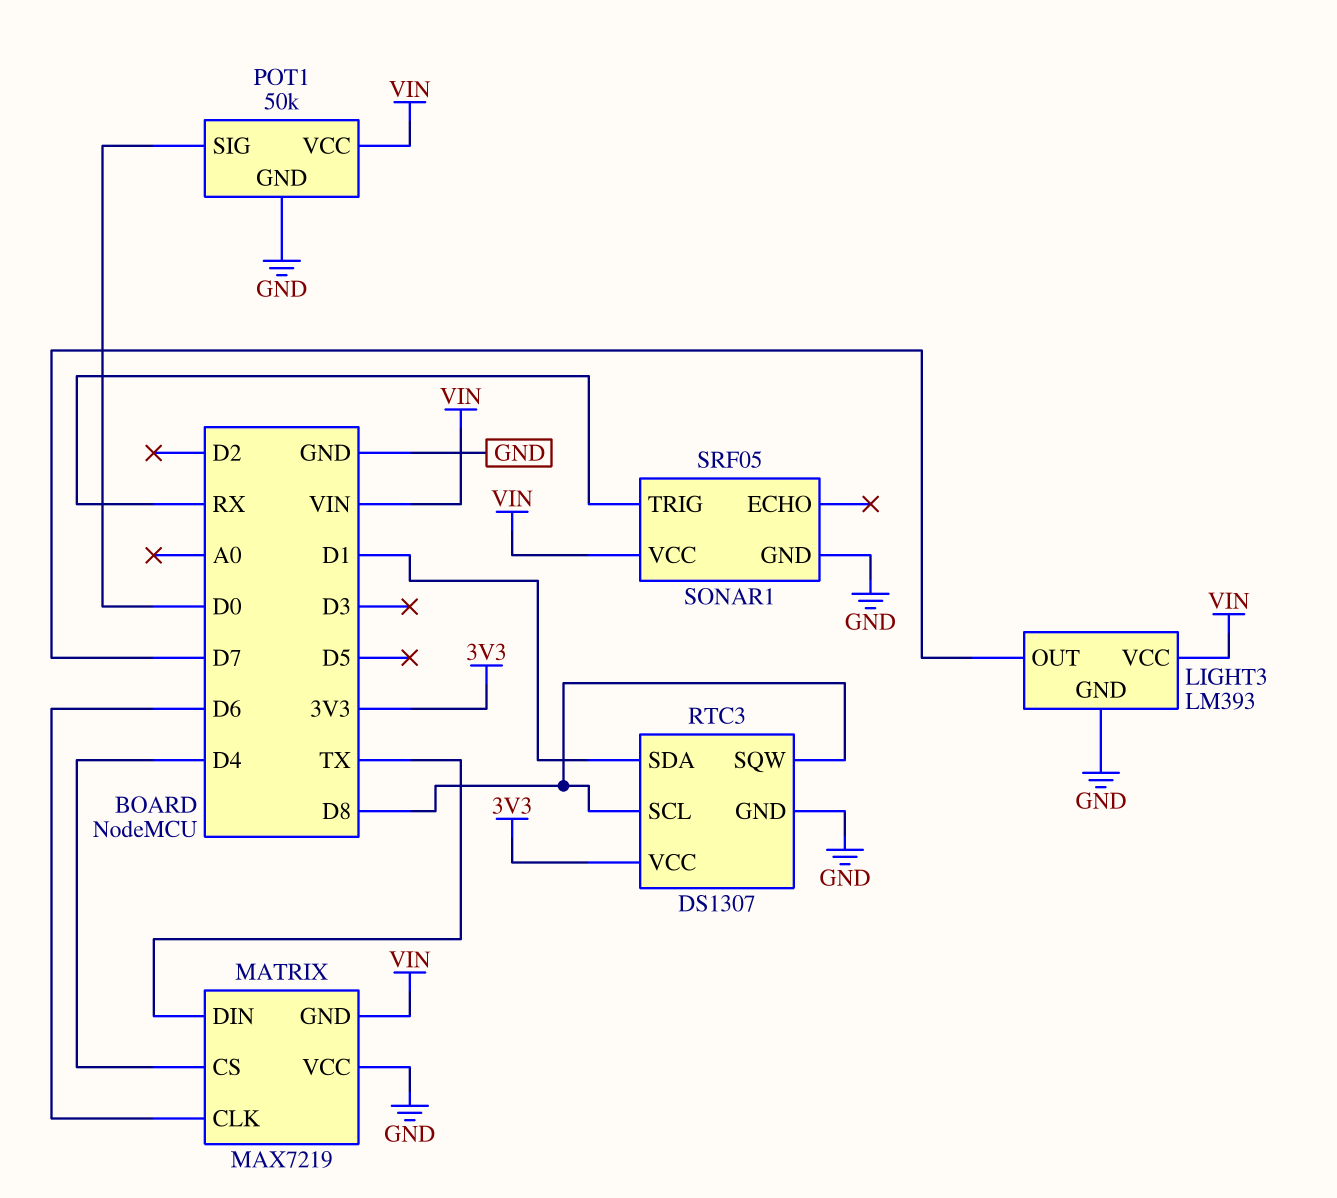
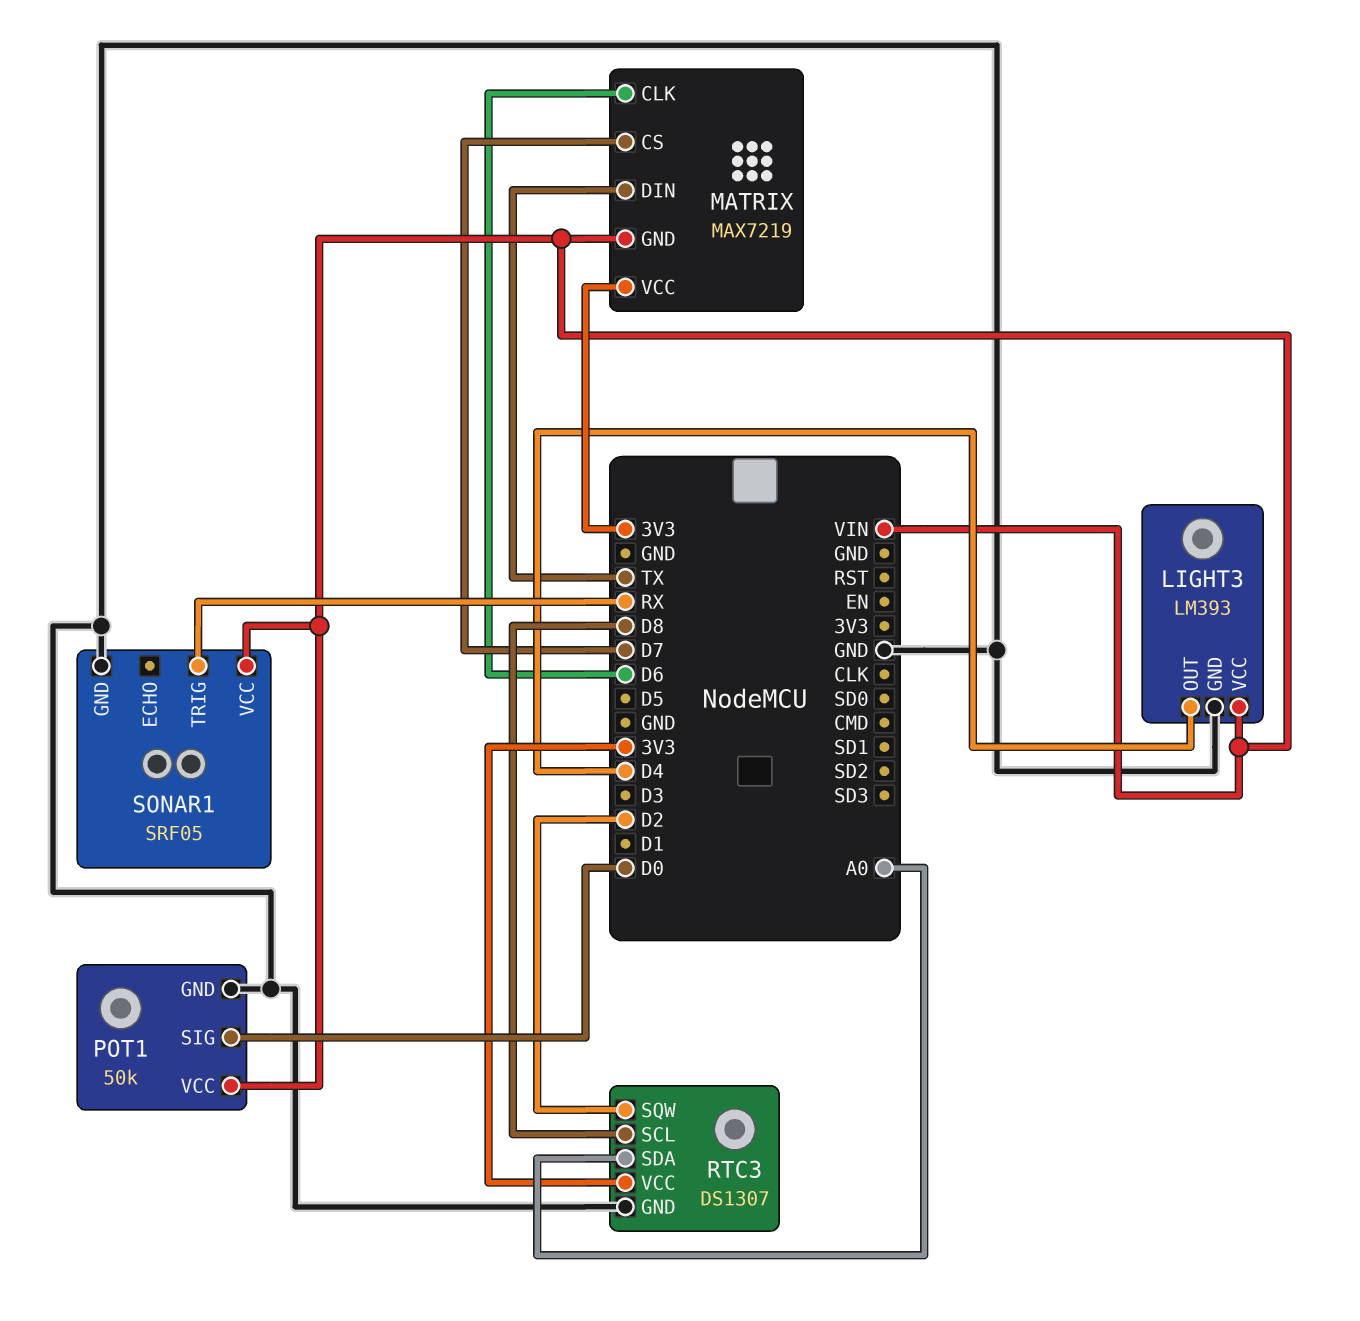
LIGHT3 pin OUT: D7 -> D4
MATRIX pin CS: D4 -> D7
MATRIX pin VCC: GND -> 3V3
RTC3 pin SDA: D1 -> A0
RTC3 pin SQW: D8 -> D2

